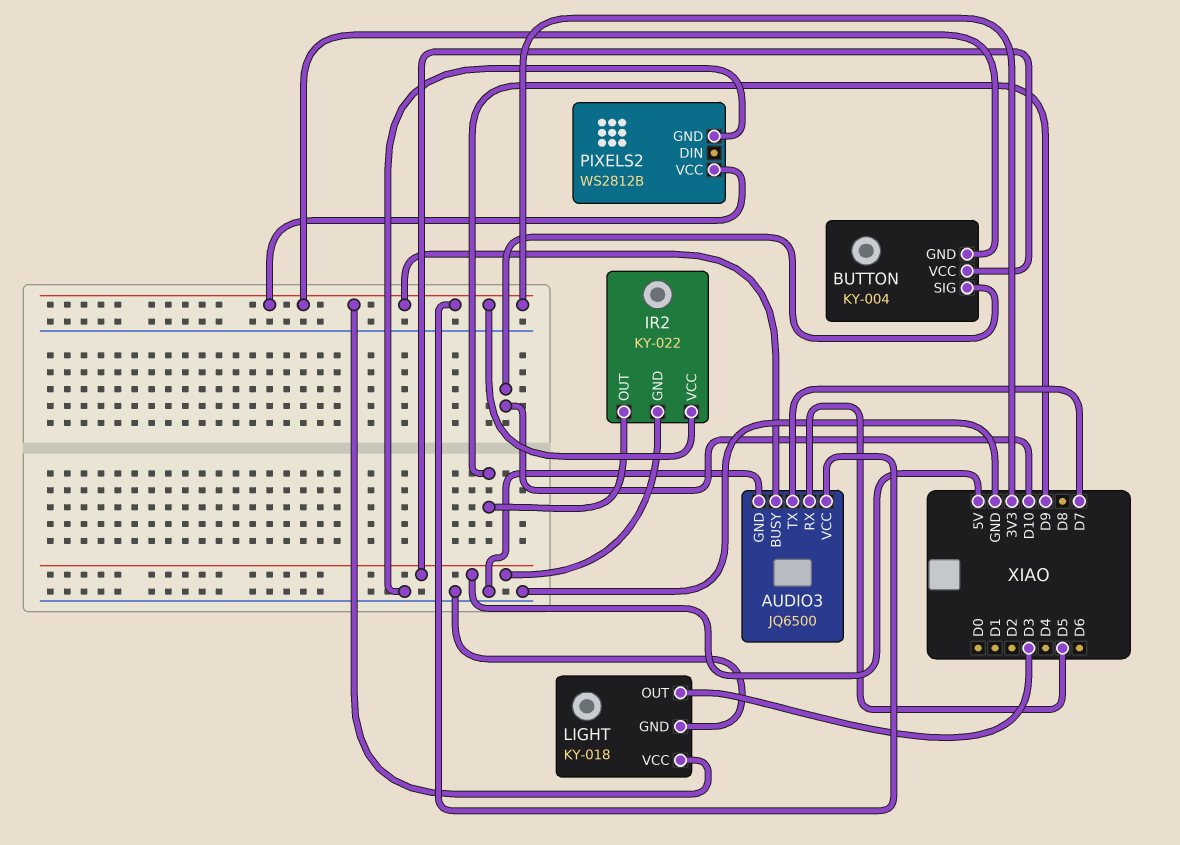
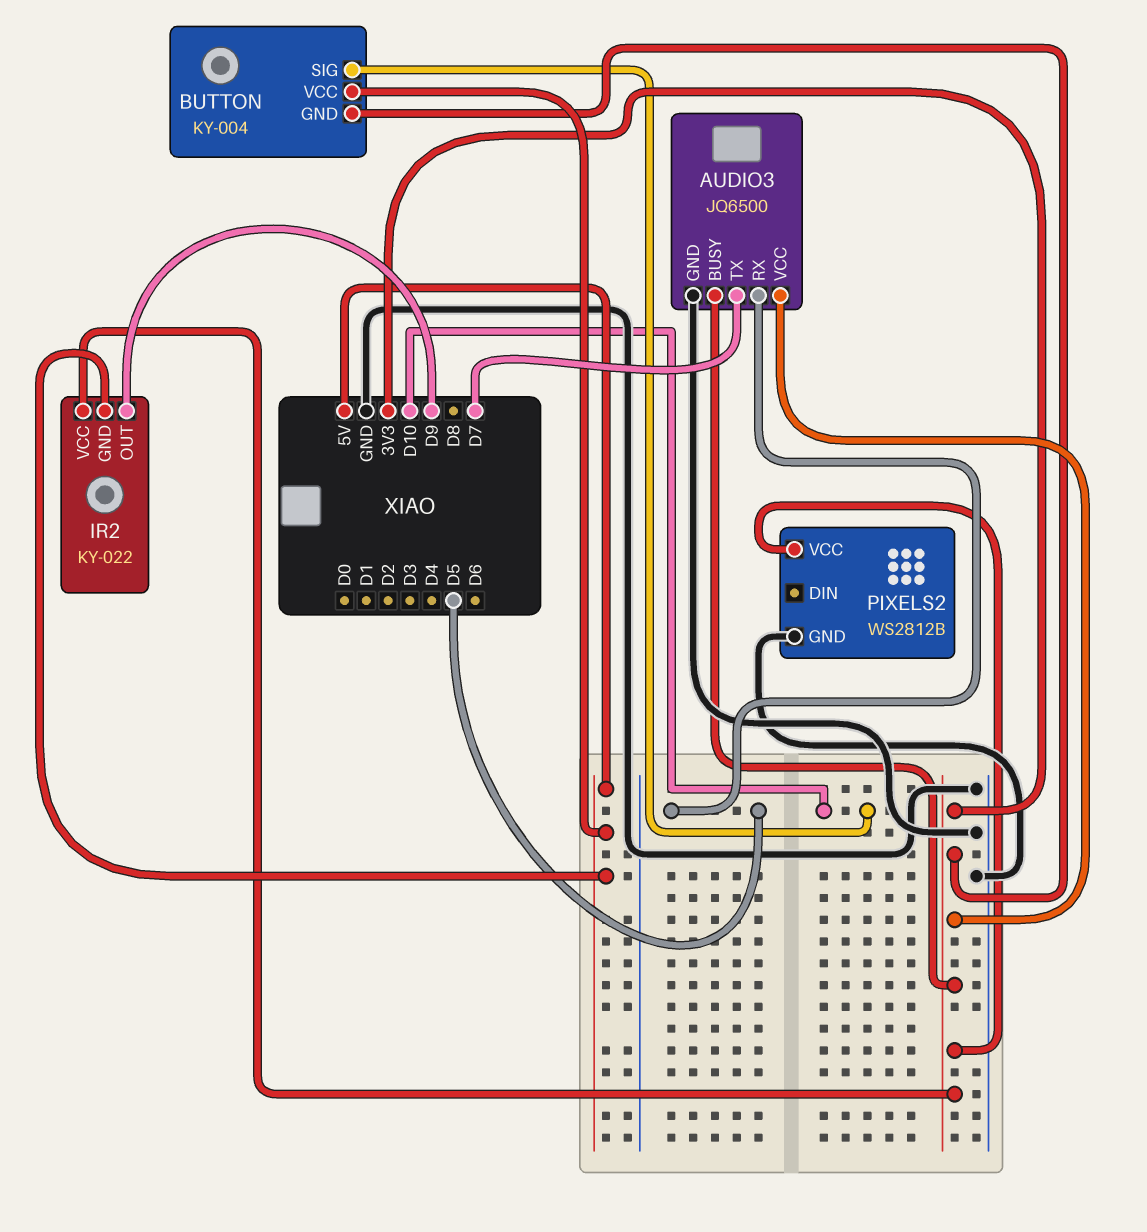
LIGHT: KY-018 -> none
LIGHT pin GND: GND -> none
LIGHT pin OUT: D3 -> none
LIGHT pin VCC: 3V3 -> none

